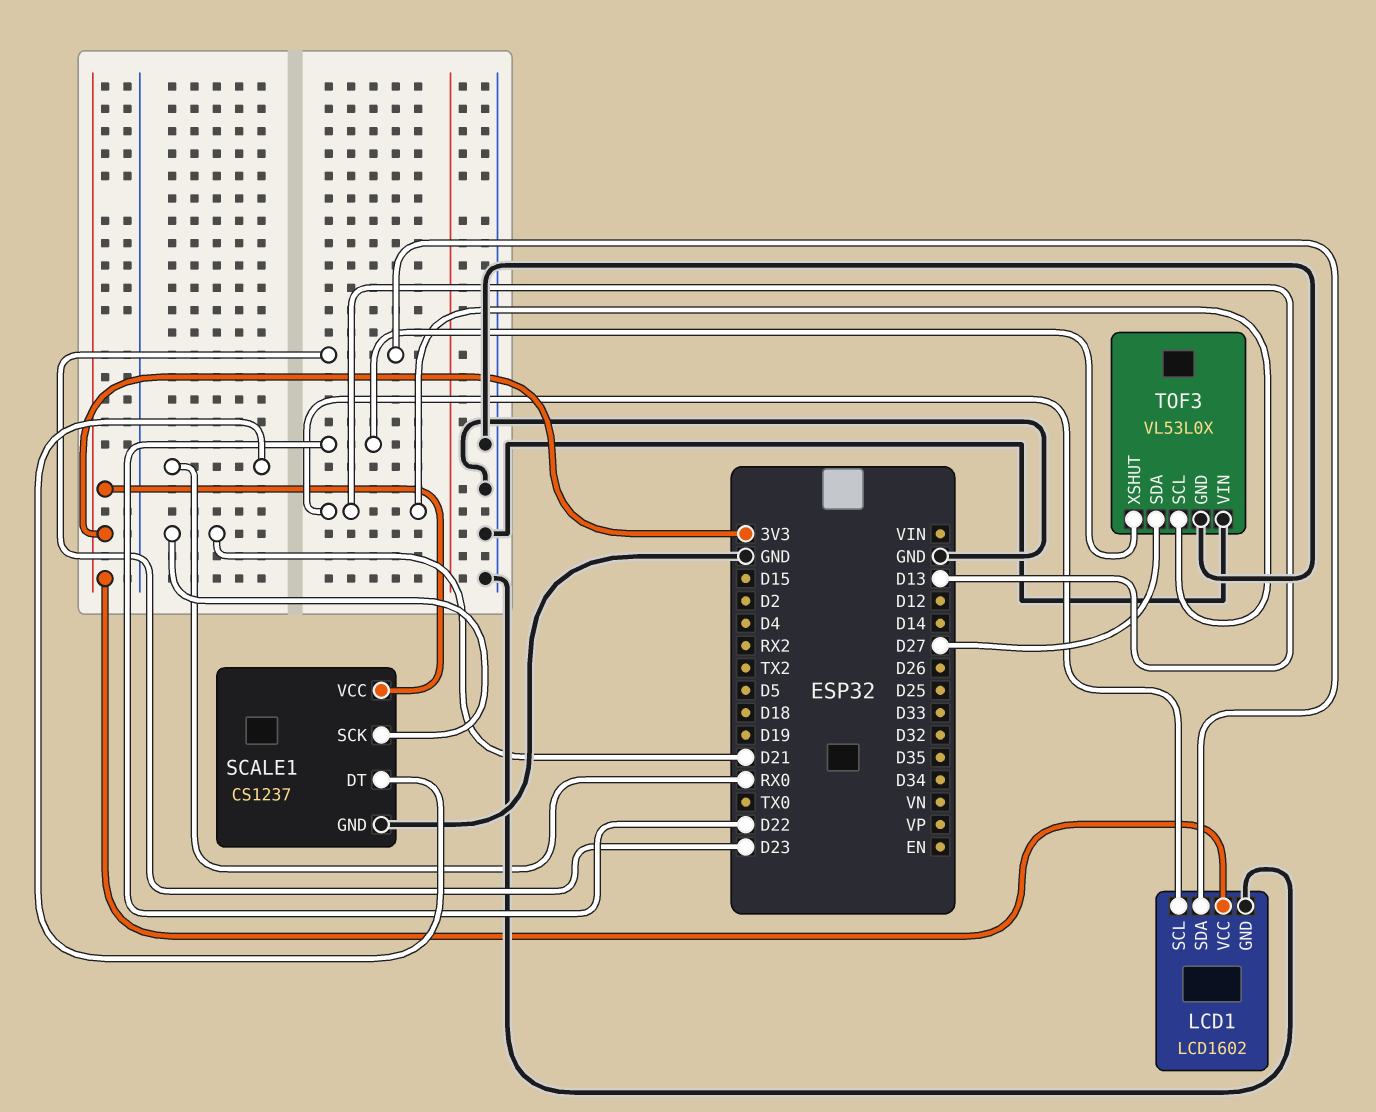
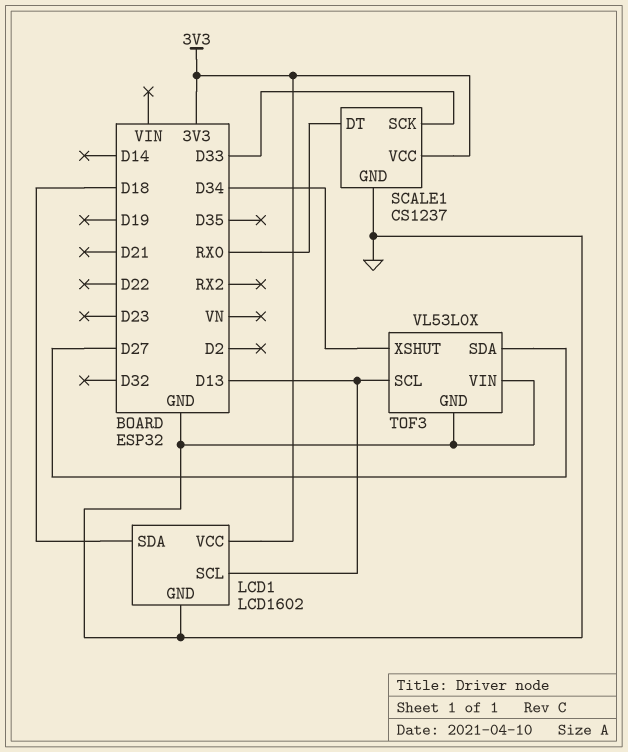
LCD1 pin SDA: D23 -> D18
SCALE1 pin SCK: D21 -> D33
TOF3 pin XSHUT: D22 -> D34

